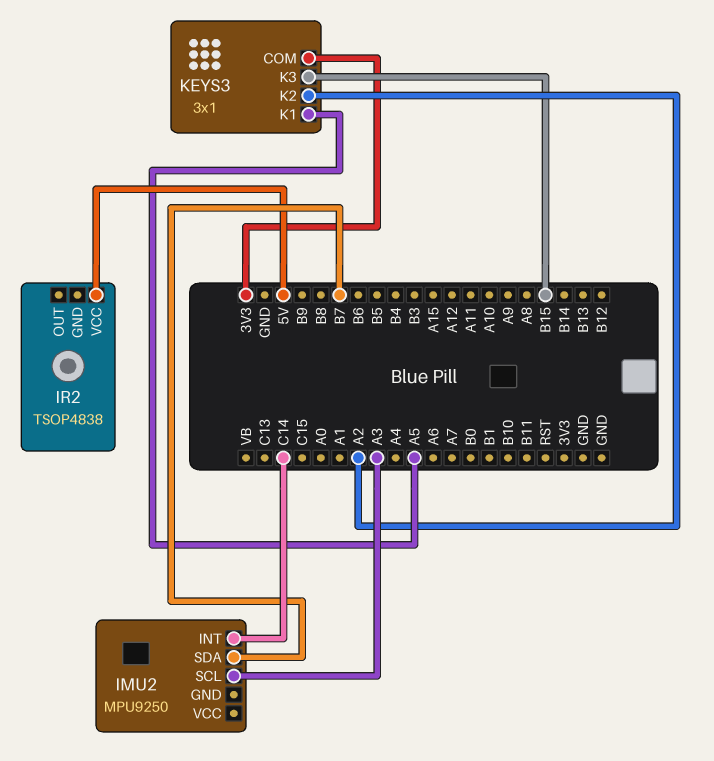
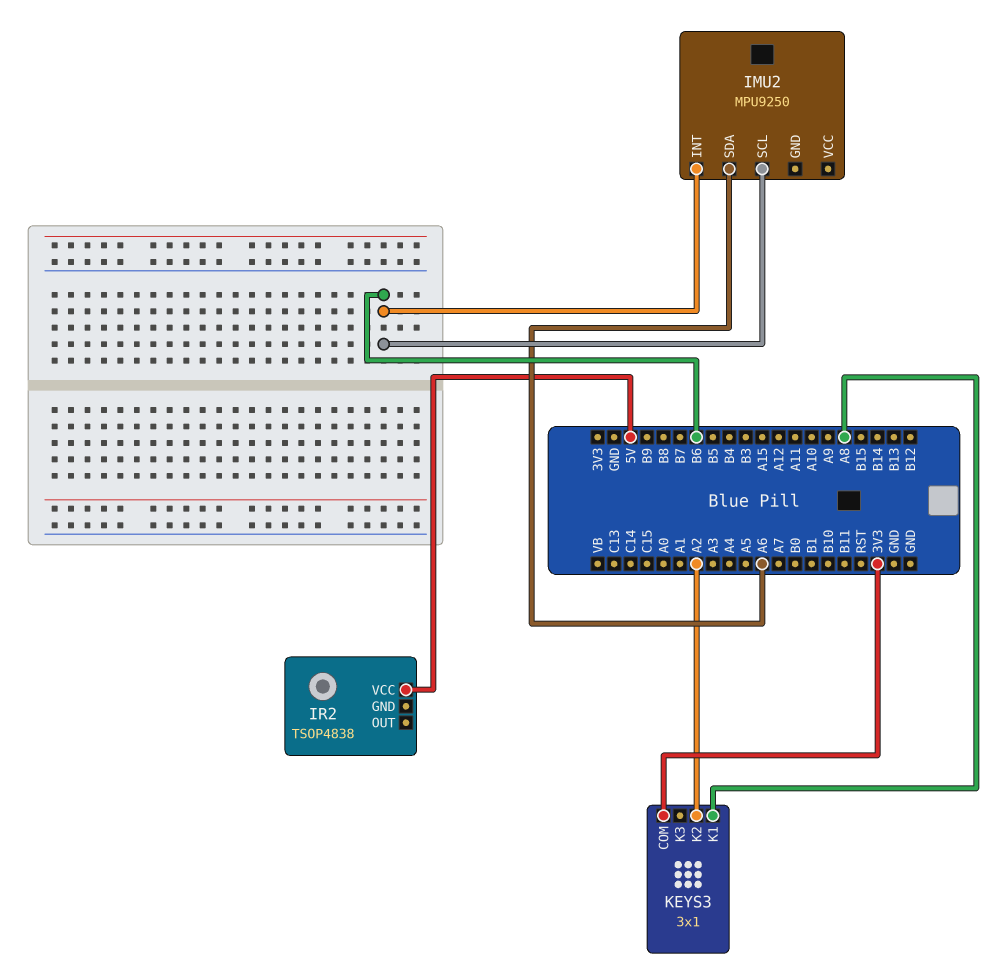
IMU2 pin INT: C14 -> B6
IMU2 pin SCL: A3 -> B6
IMU2 pin SDA: B7 -> A6
KEYS3 pin K1: A5 -> A8
KEYS3 pin K3: B15 -> none

